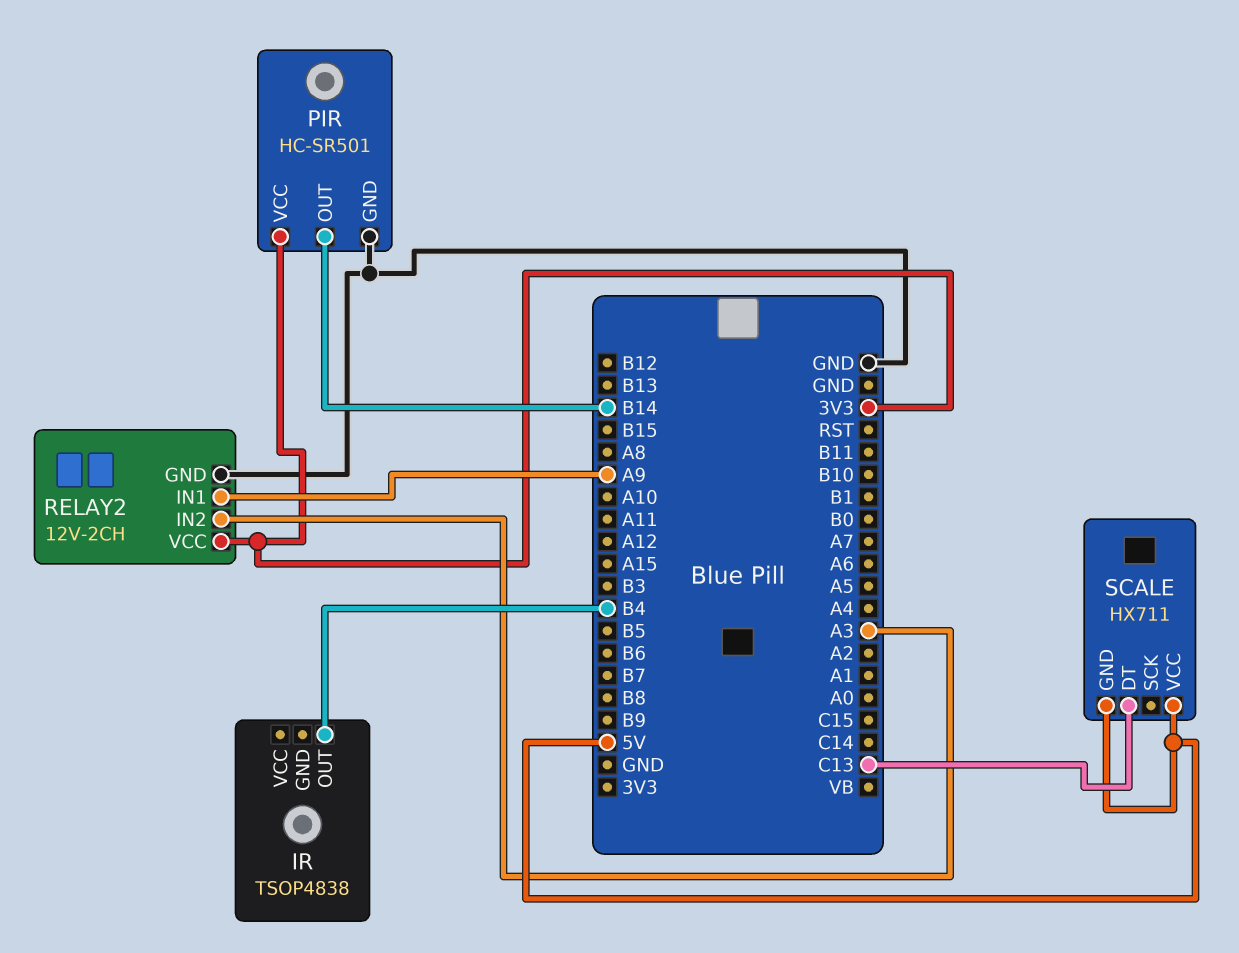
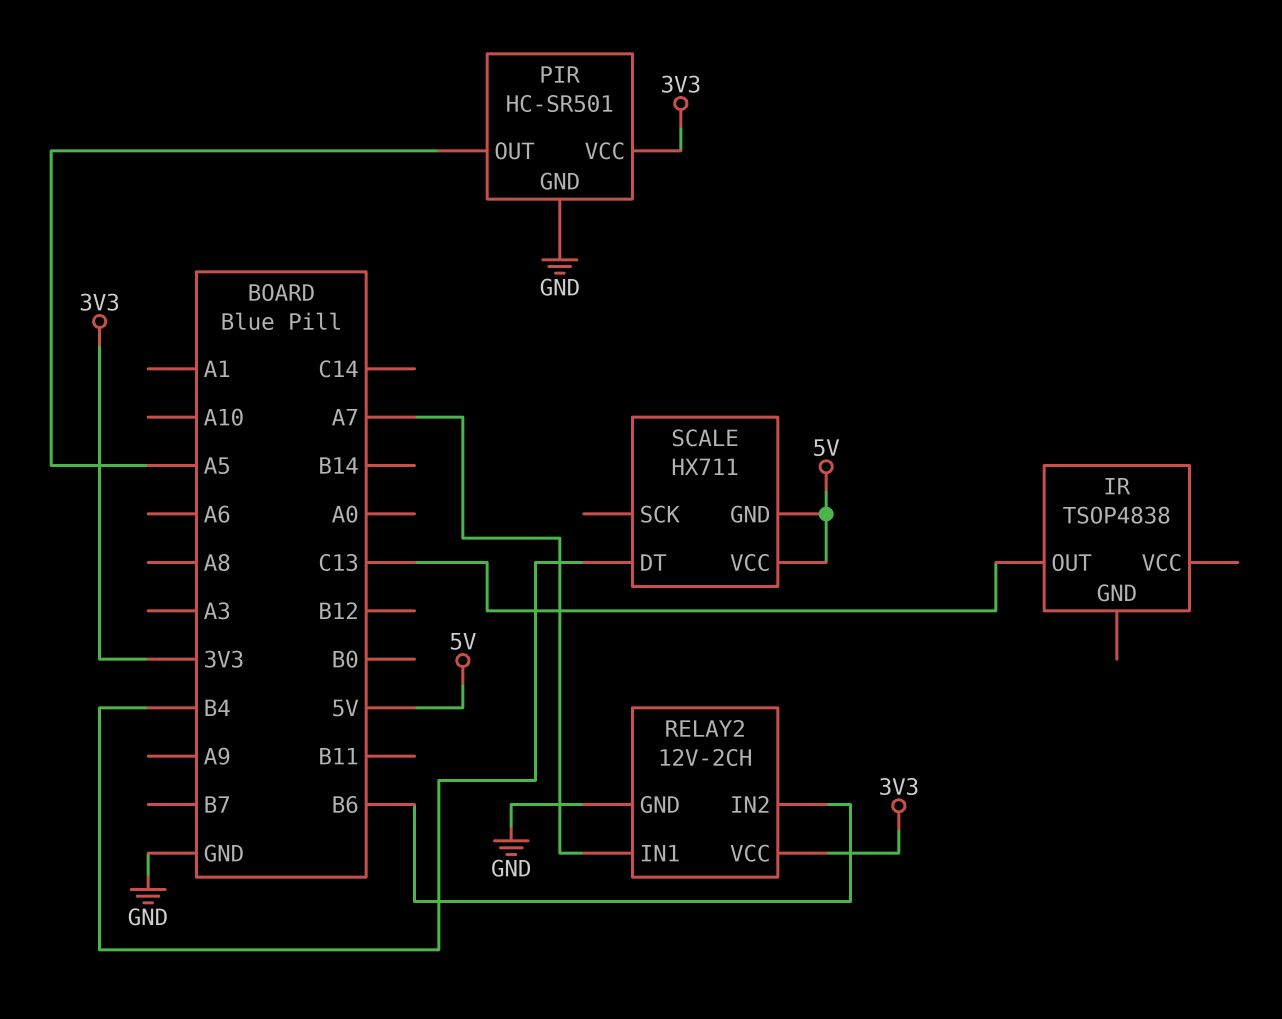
IR pin OUT: B4 -> C13
PIR pin OUT: B14 -> A5
RELAY2 pin IN1: A9 -> A7
RELAY2 pin IN2: A3 -> B6
SCALE pin DT: C13 -> B4

